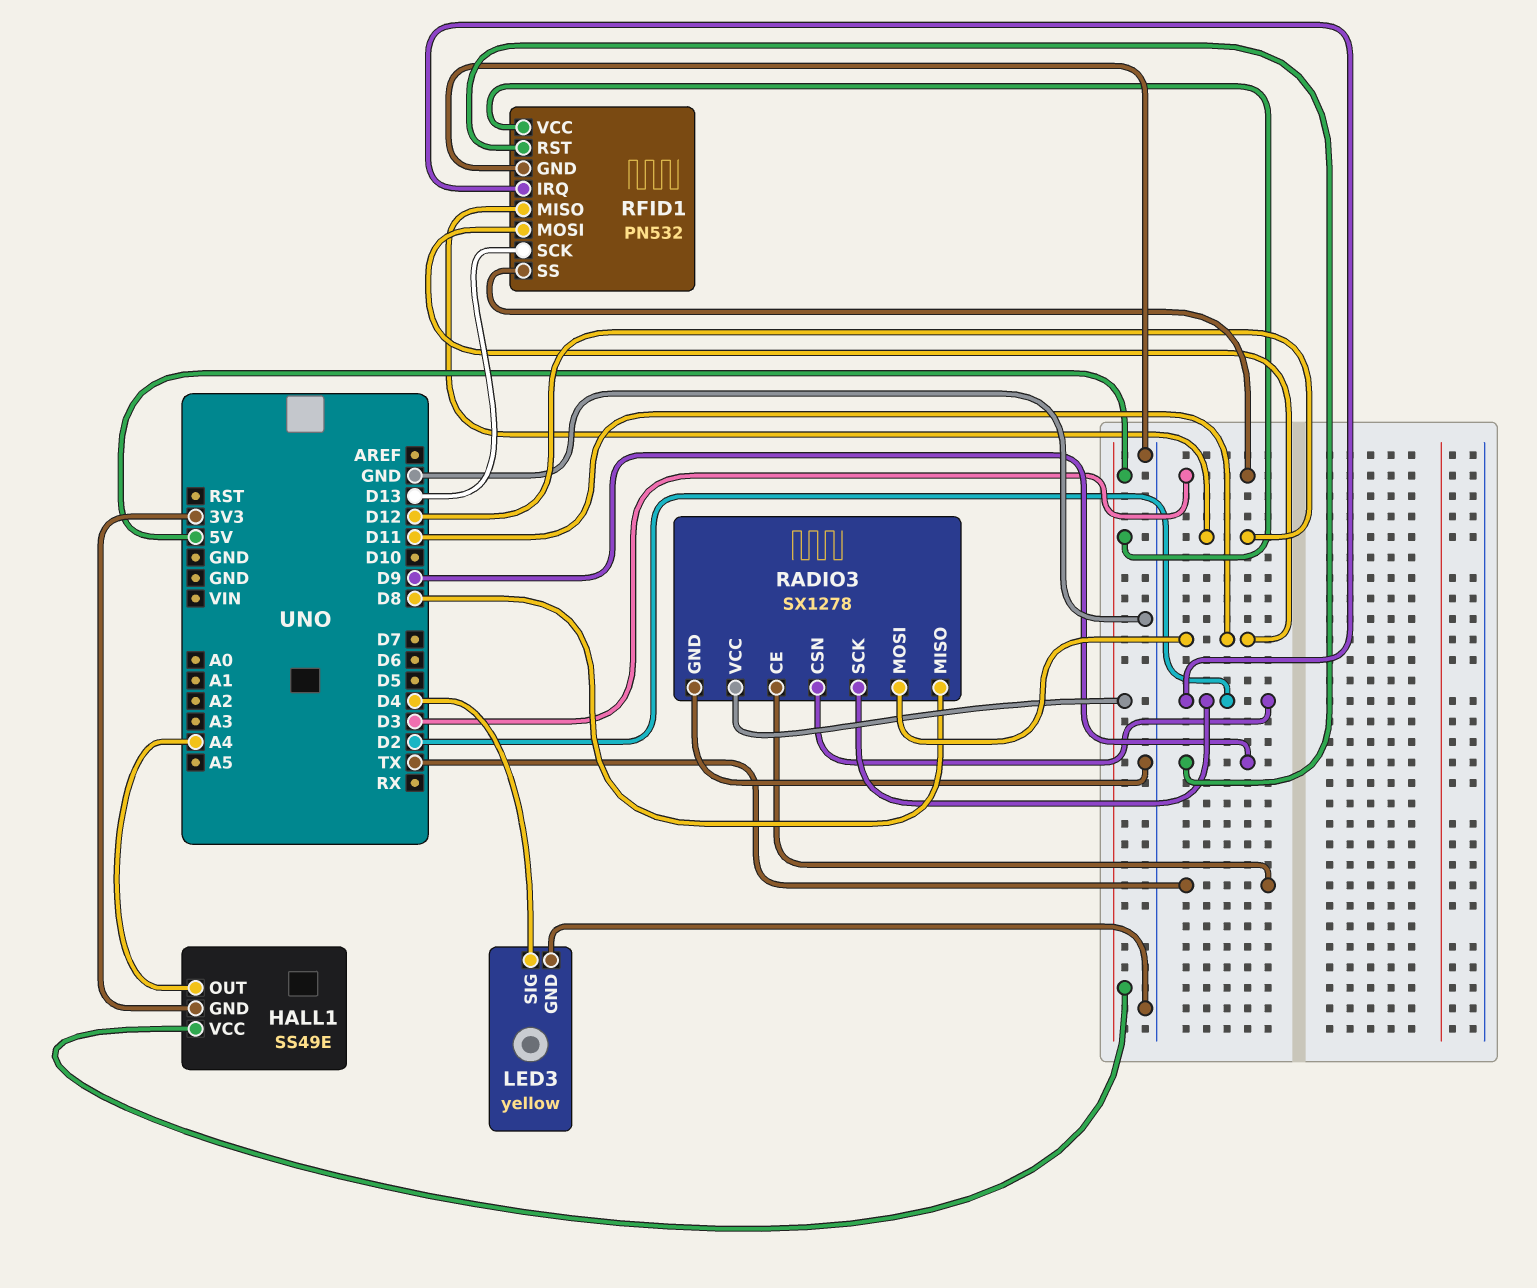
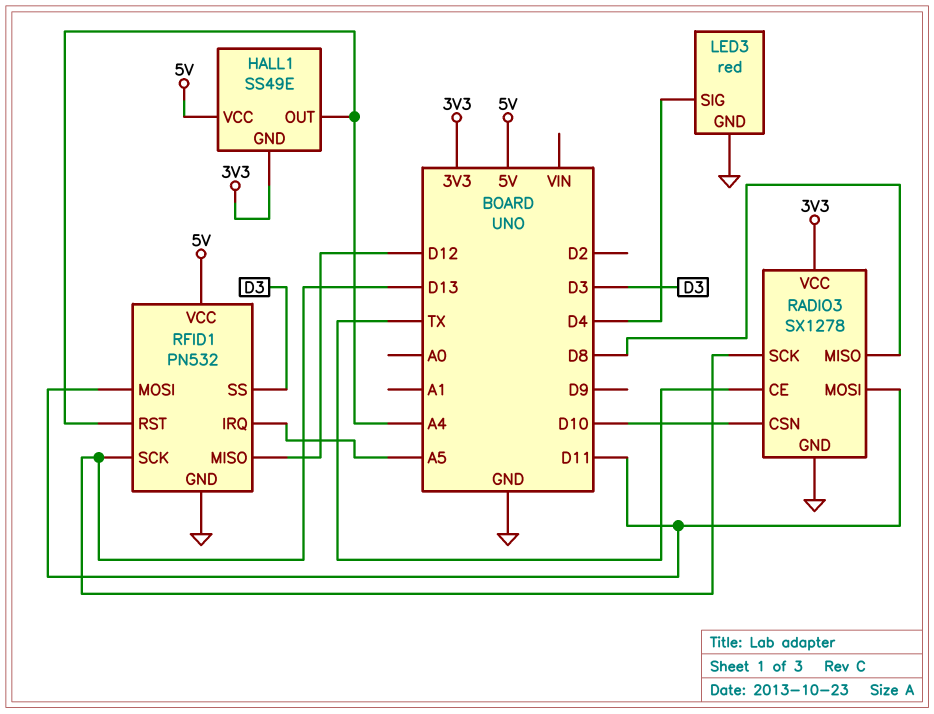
LED3: yellow -> red
RADIO3 pin CSN: D2 -> D10
RADIO3 pin SCK: D2 -> D13
RADIO3 pin VCC: 5V -> 3V3
RFID1 pin IRQ: D2 -> A5
RFID1 pin RST: D9 -> A4

